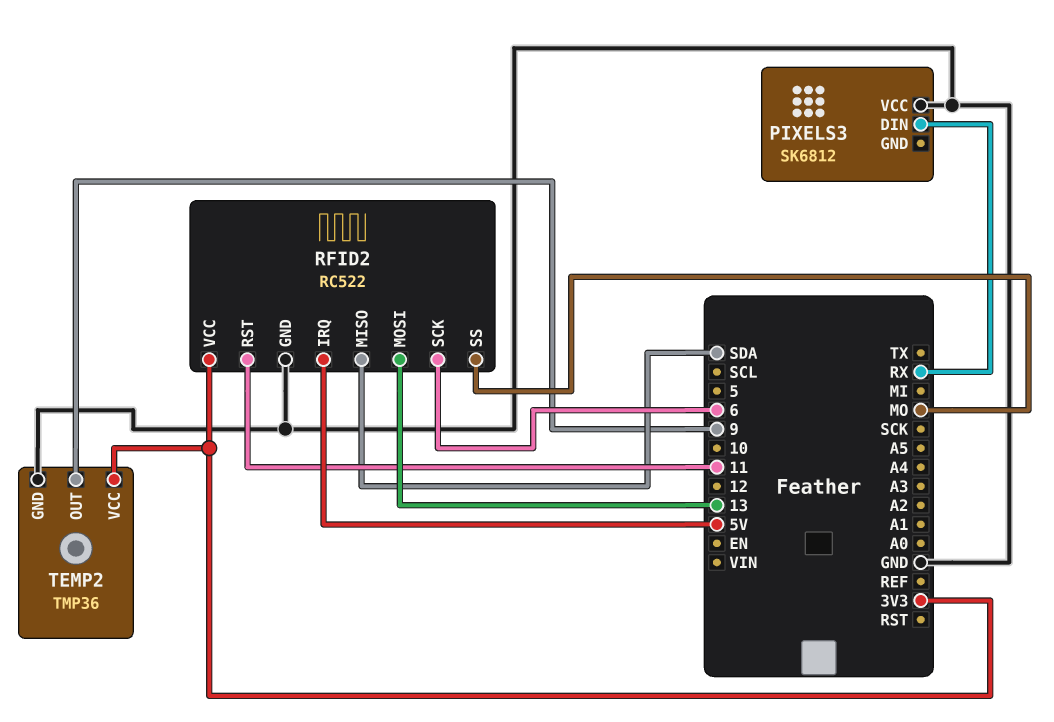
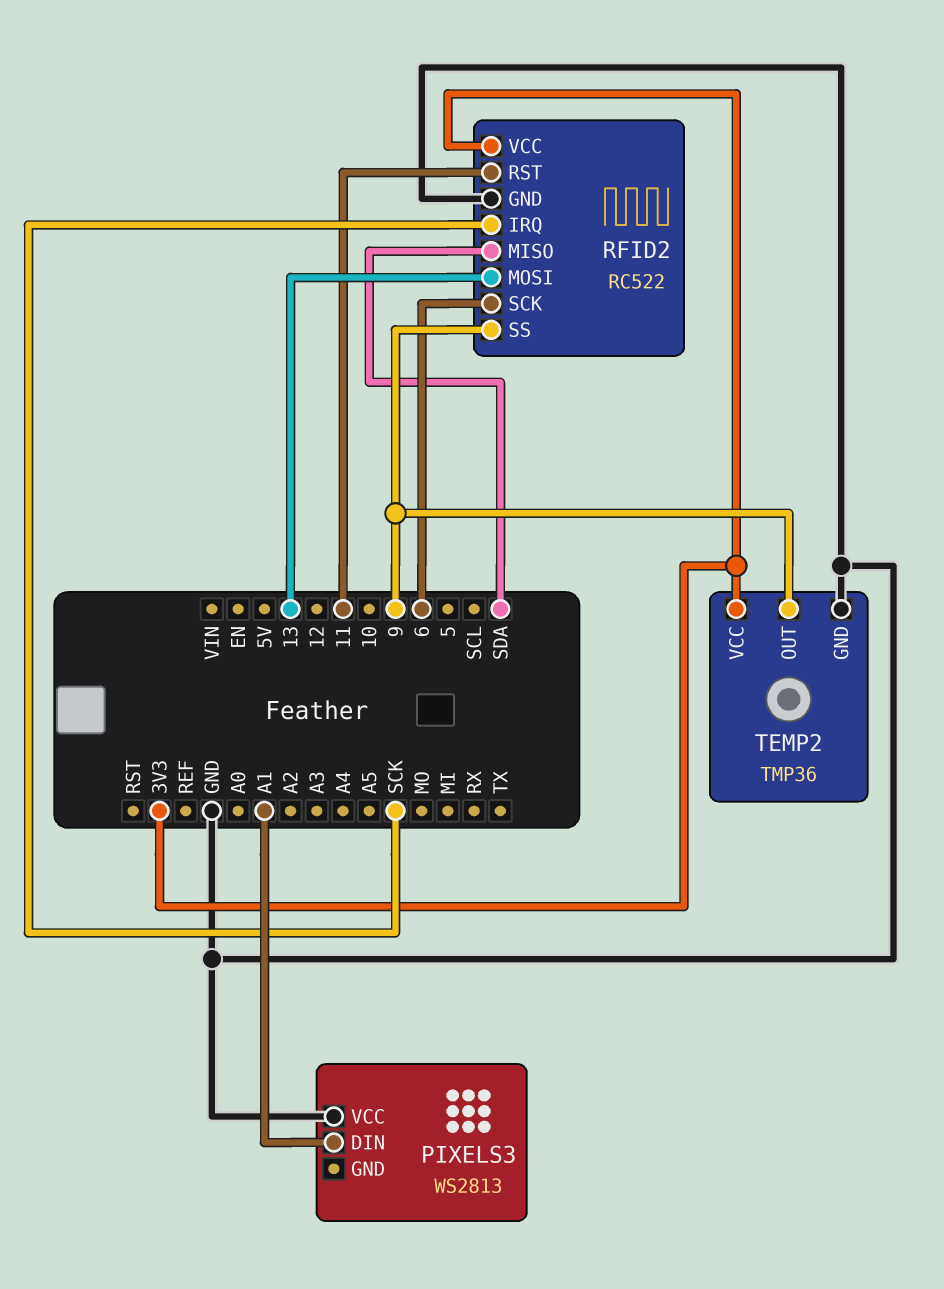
PIXELS3: SK6812 -> WS2813
PIXELS3 pin DIN: RX -> A1
RFID2 pin IRQ: 5V -> SCK
RFID2 pin SS: MO -> 9

